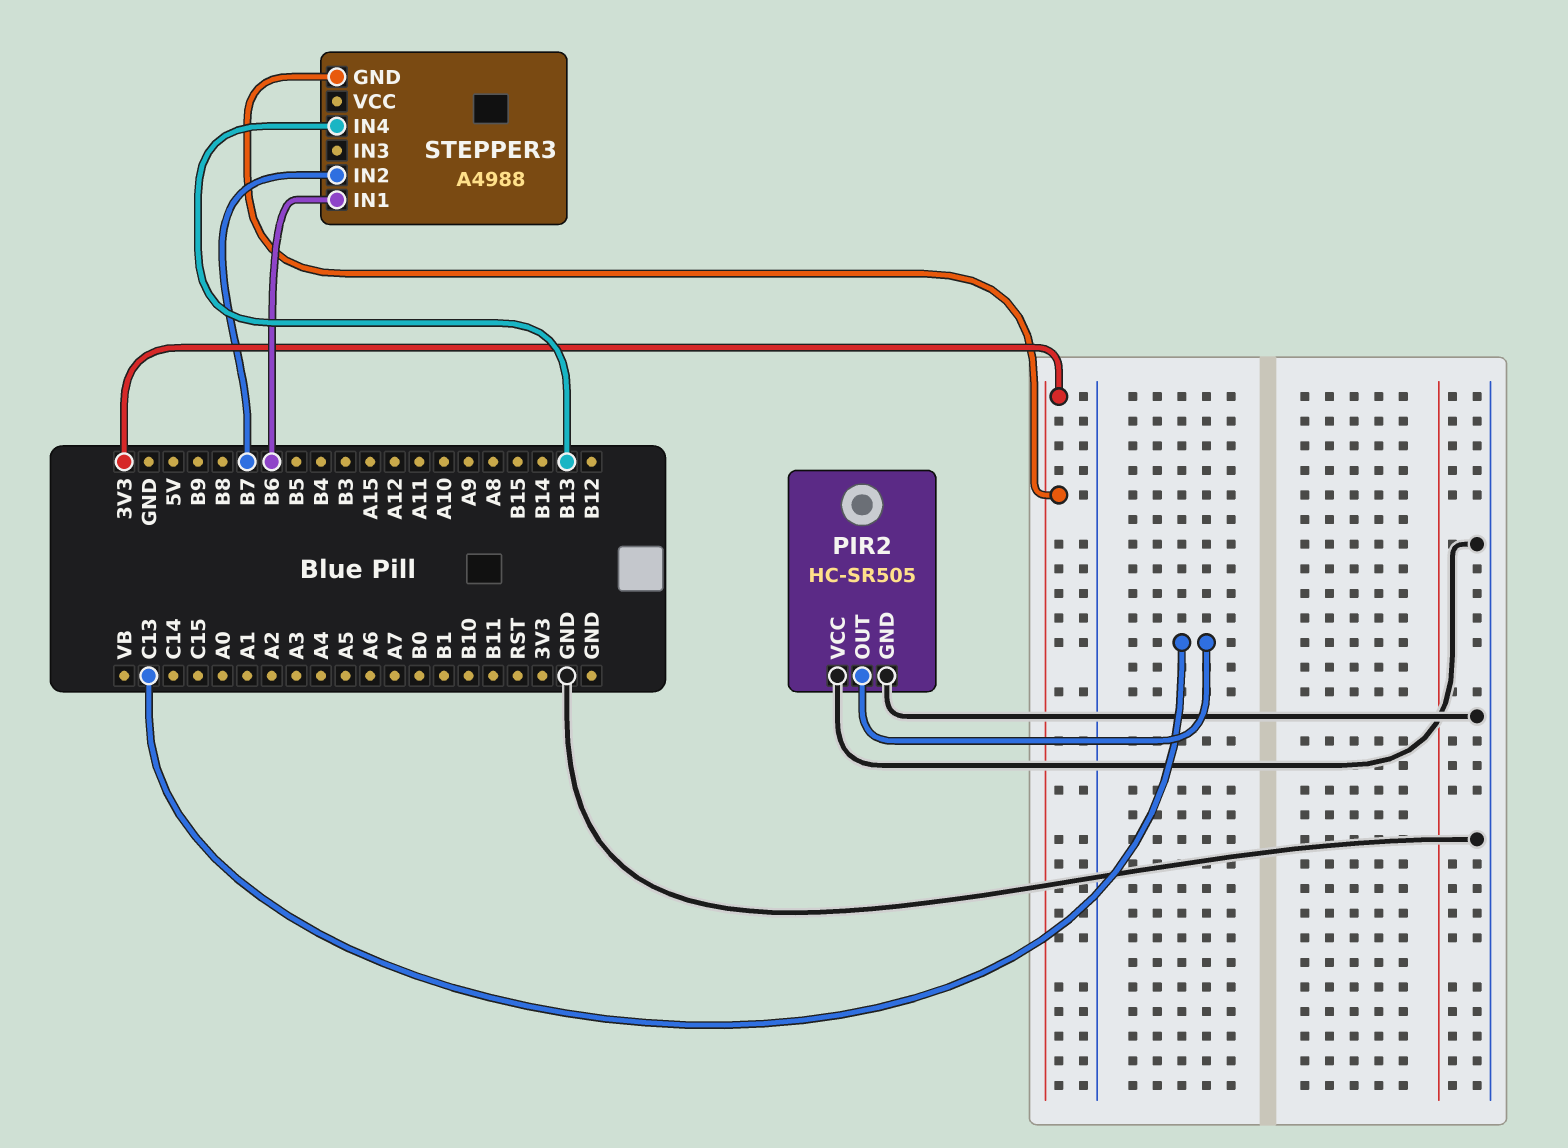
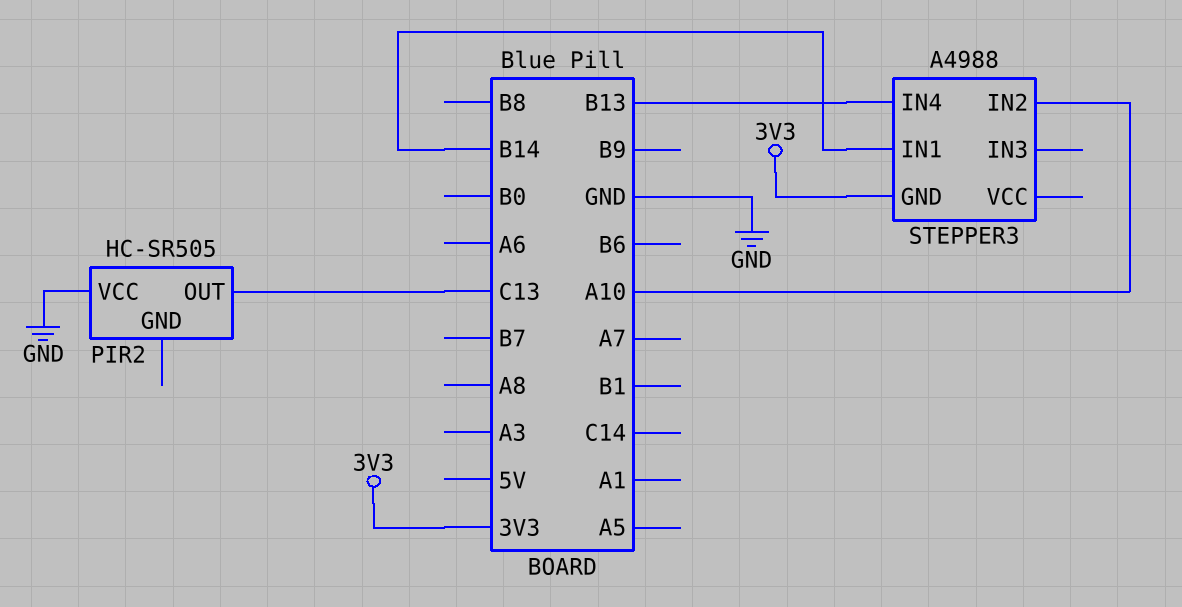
PIR2 pin GND: GND -> none
STEPPER3 pin IN1: B6 -> B14
STEPPER3 pin IN2: B7 -> A10

